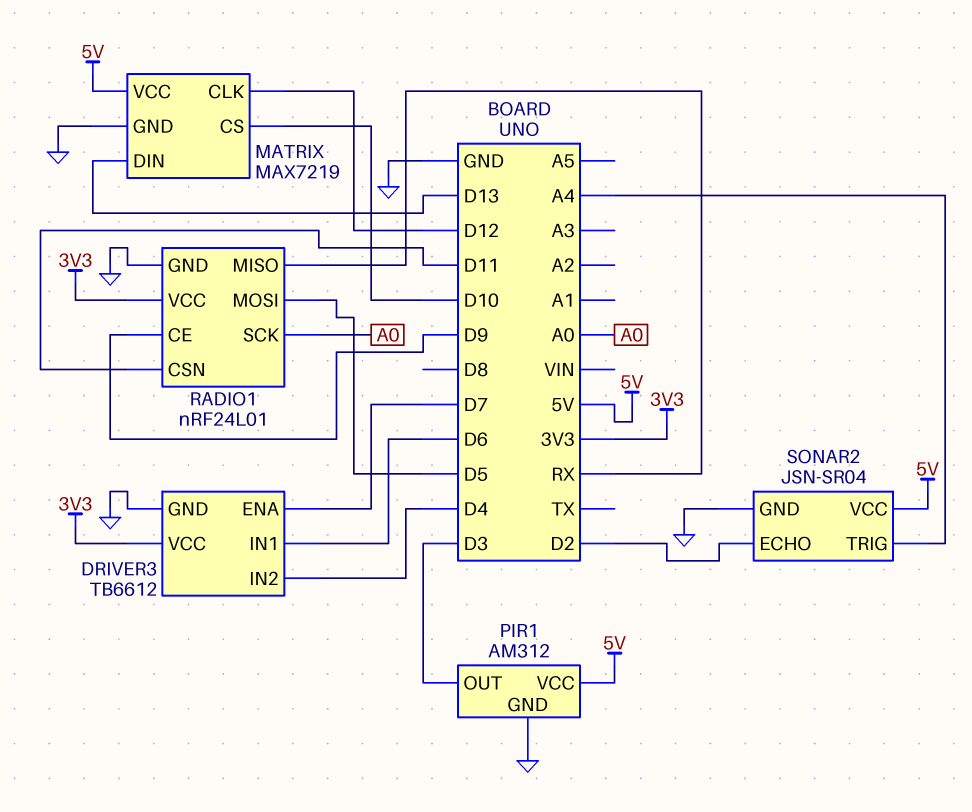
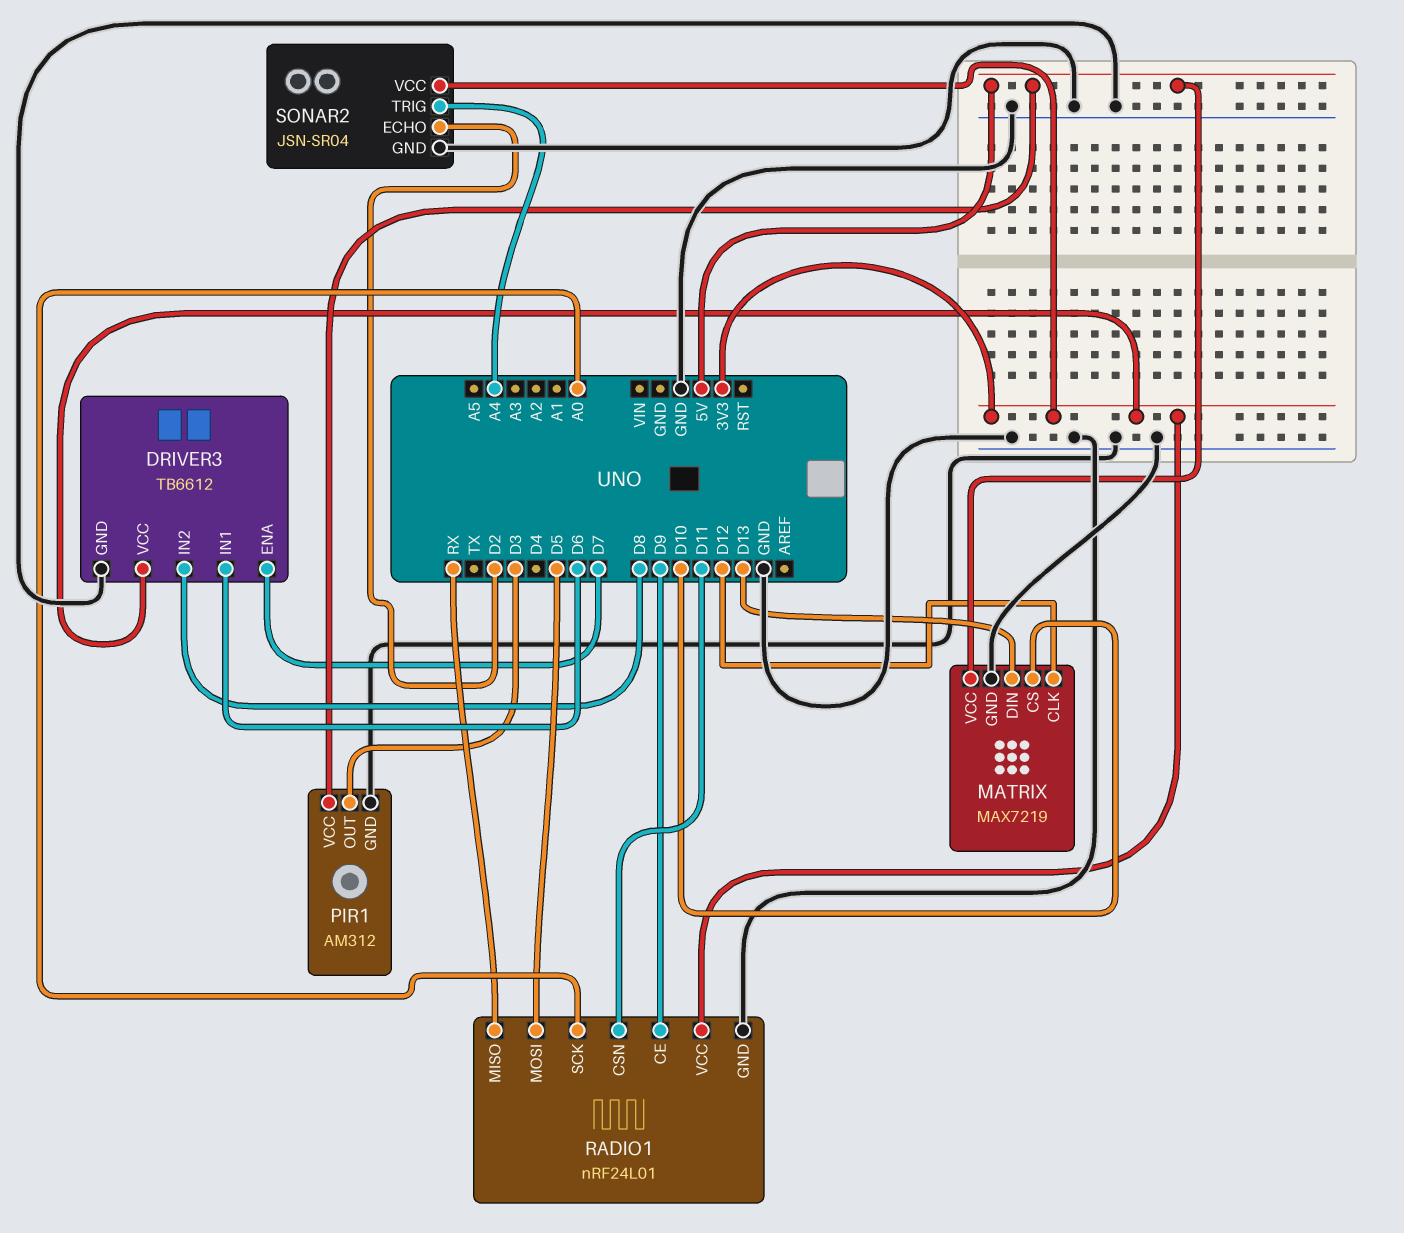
DRIVER3 pin IN2: D4 -> D8
SONAR2 pin VCC: 5V -> 3V3

